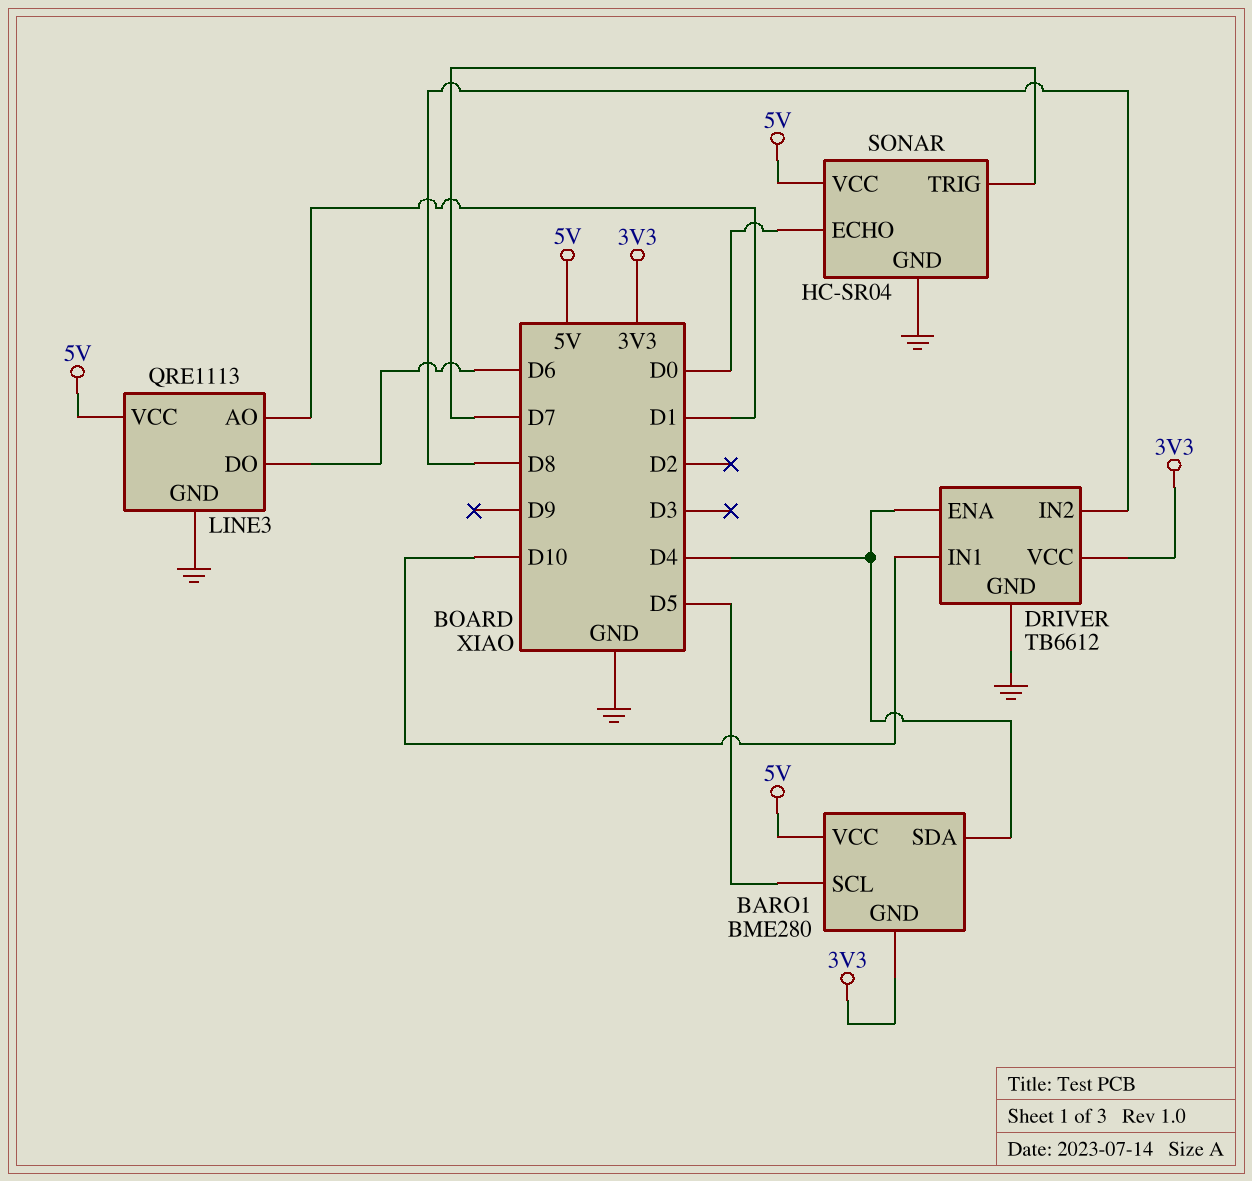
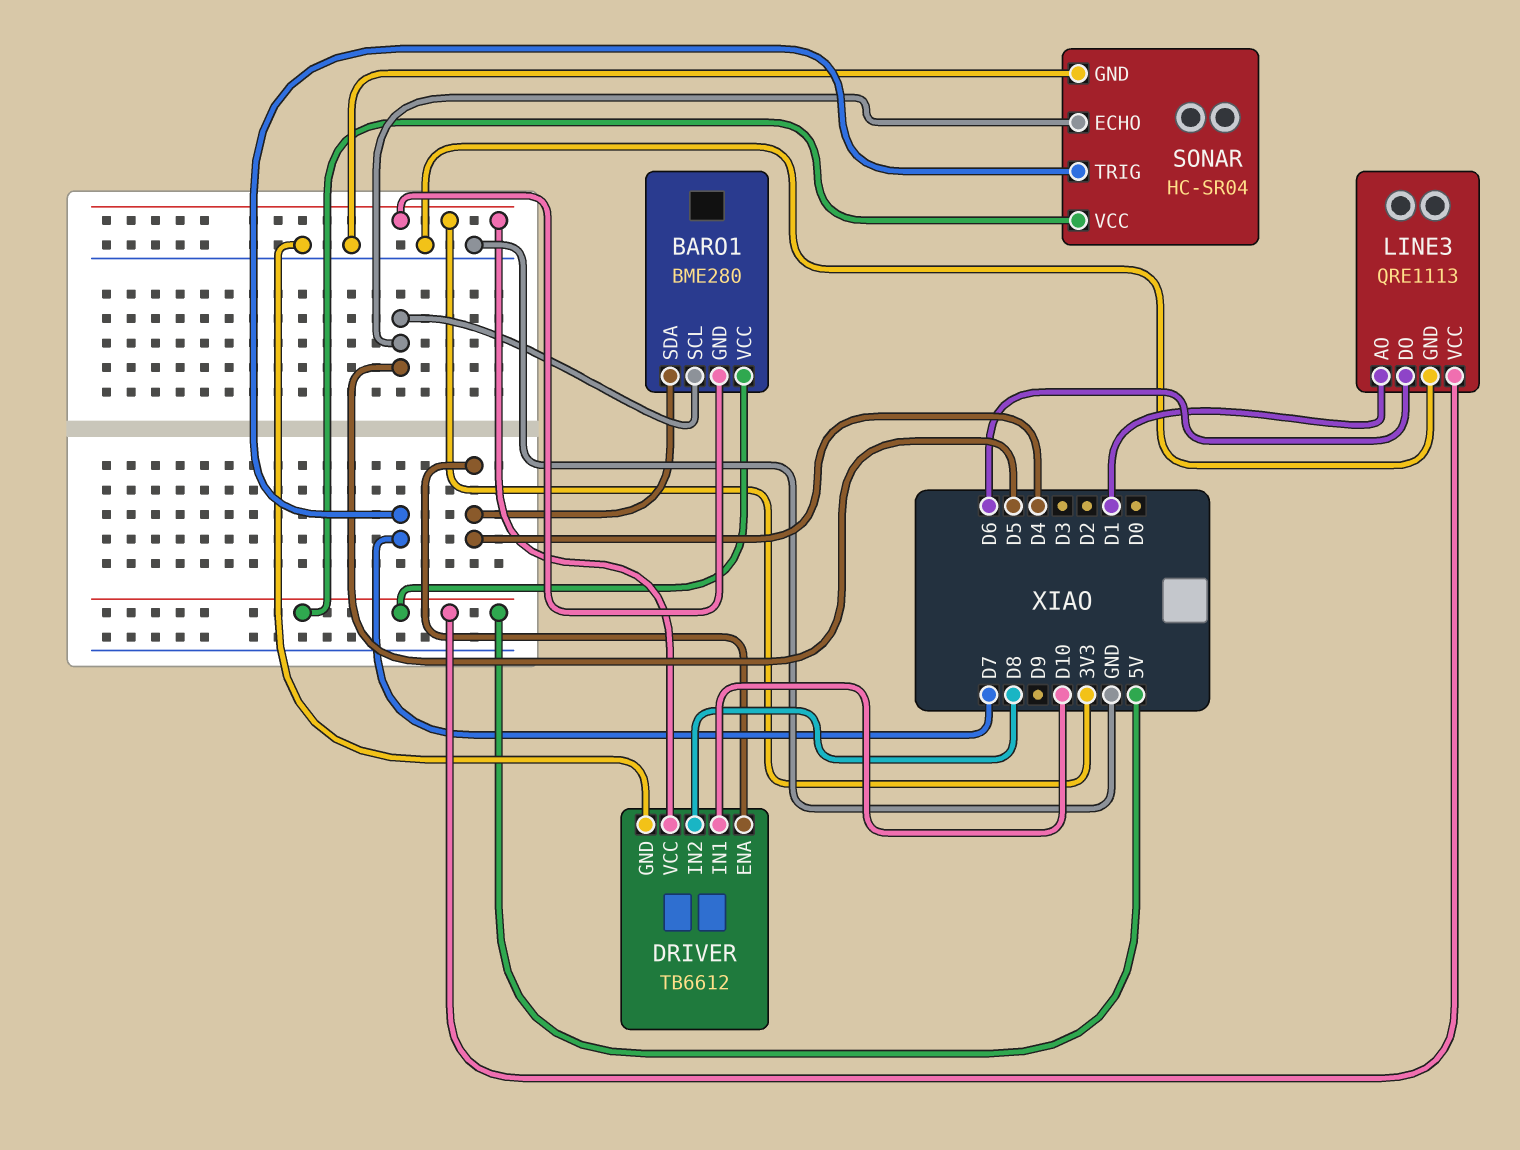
SONAR pin ECHO: D0 -> D5

